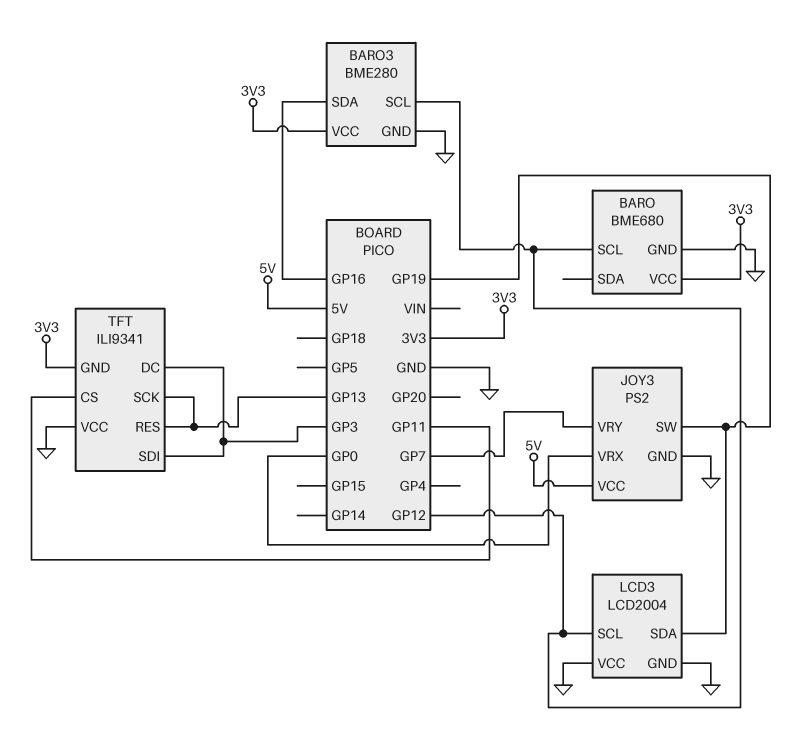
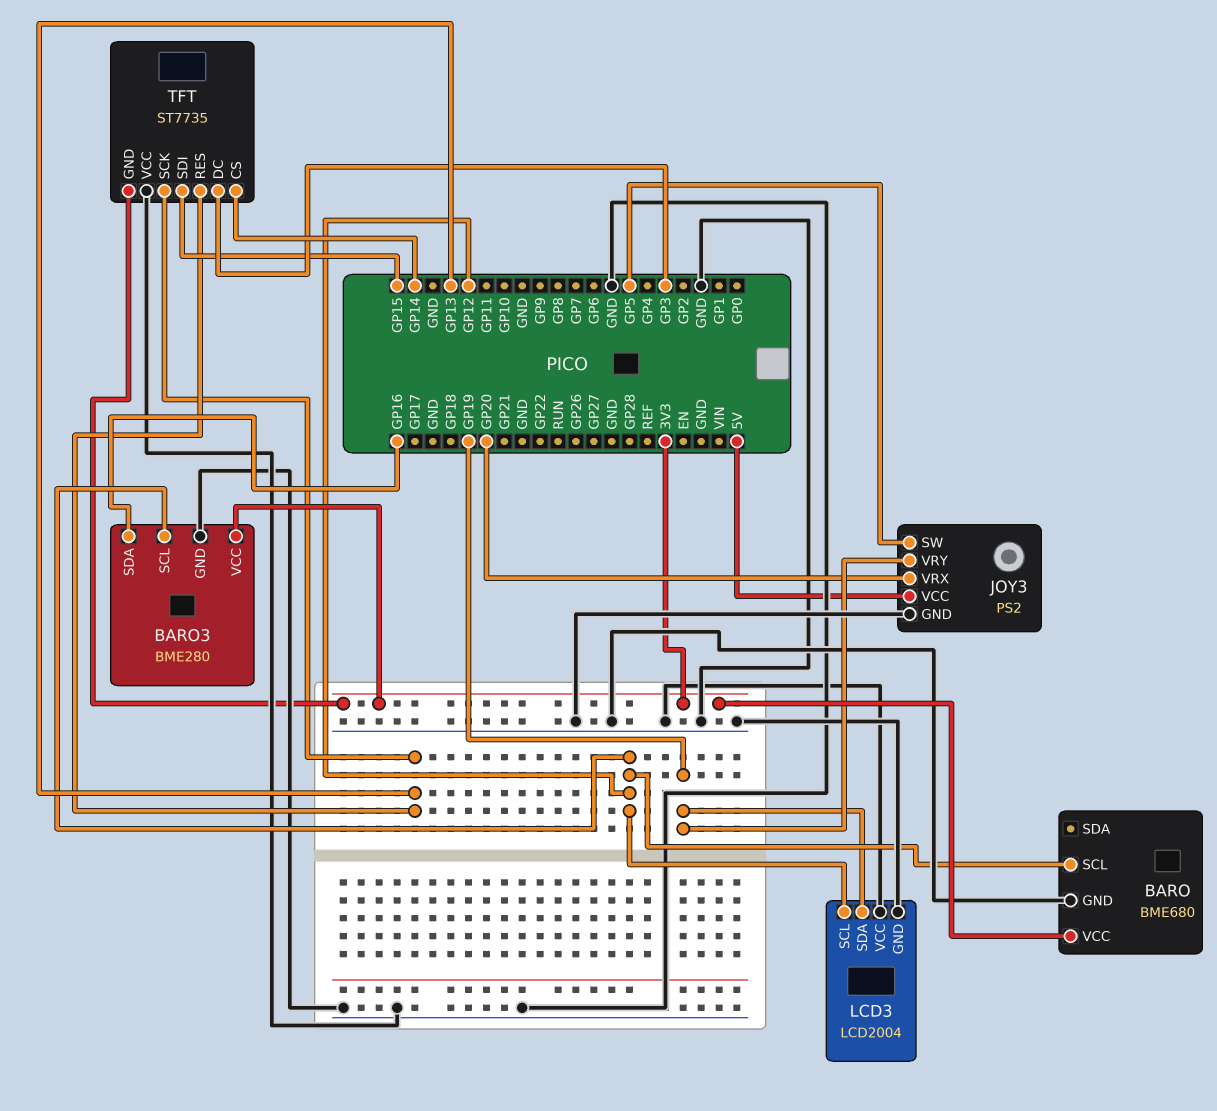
JOY3 pin SW: GP19 -> GP5
JOY3 pin VRX: GP0 -> GP20
JOY3 pin VRY: GP7 -> GP19
TFT: ILI9341 -> ST7735
TFT pin CS: GP11 -> GP14
TFT pin SDI: GP3 -> GP15

